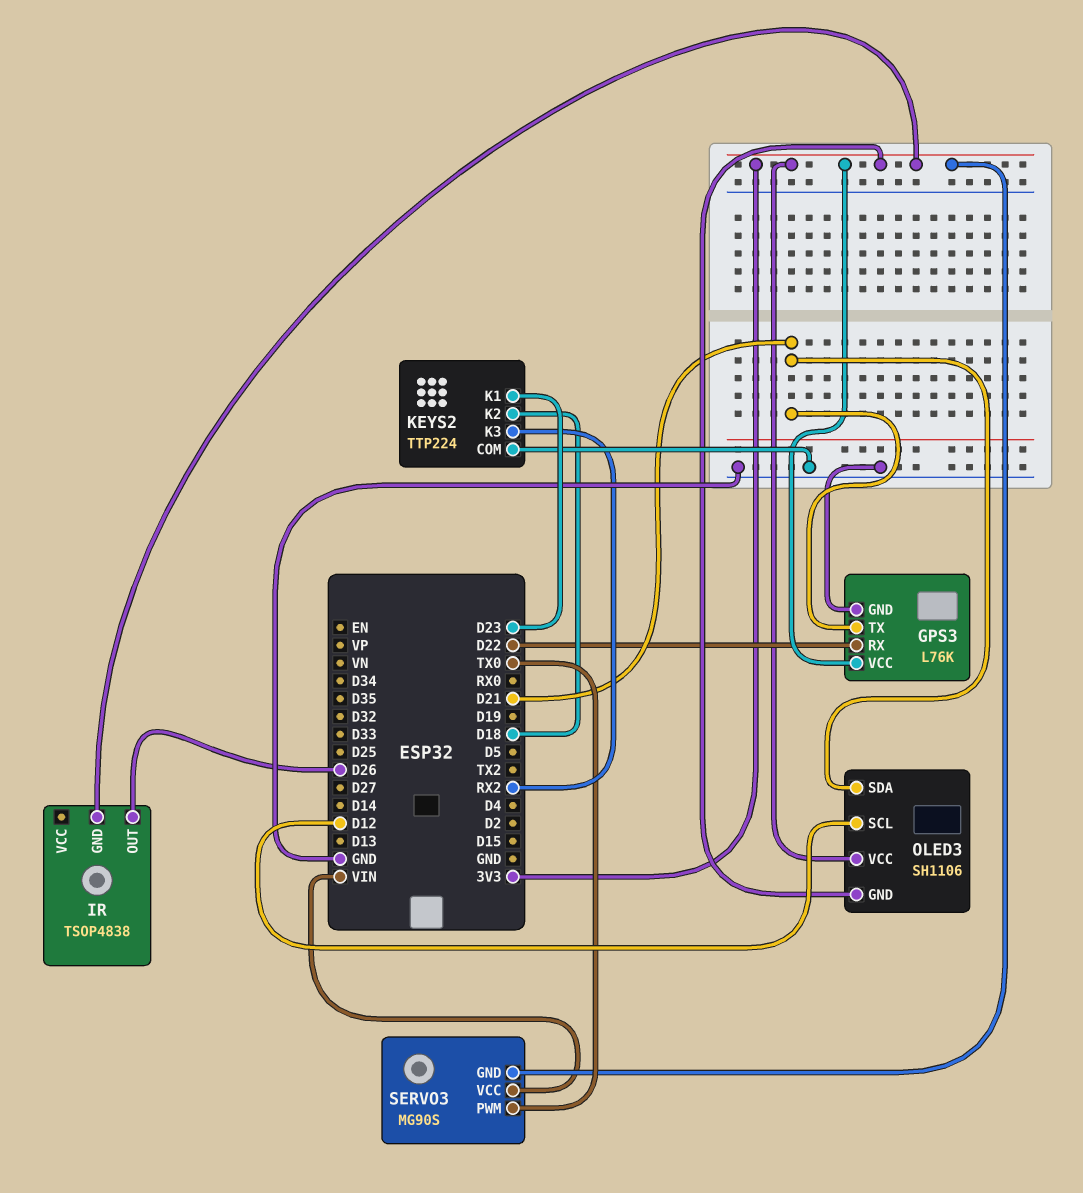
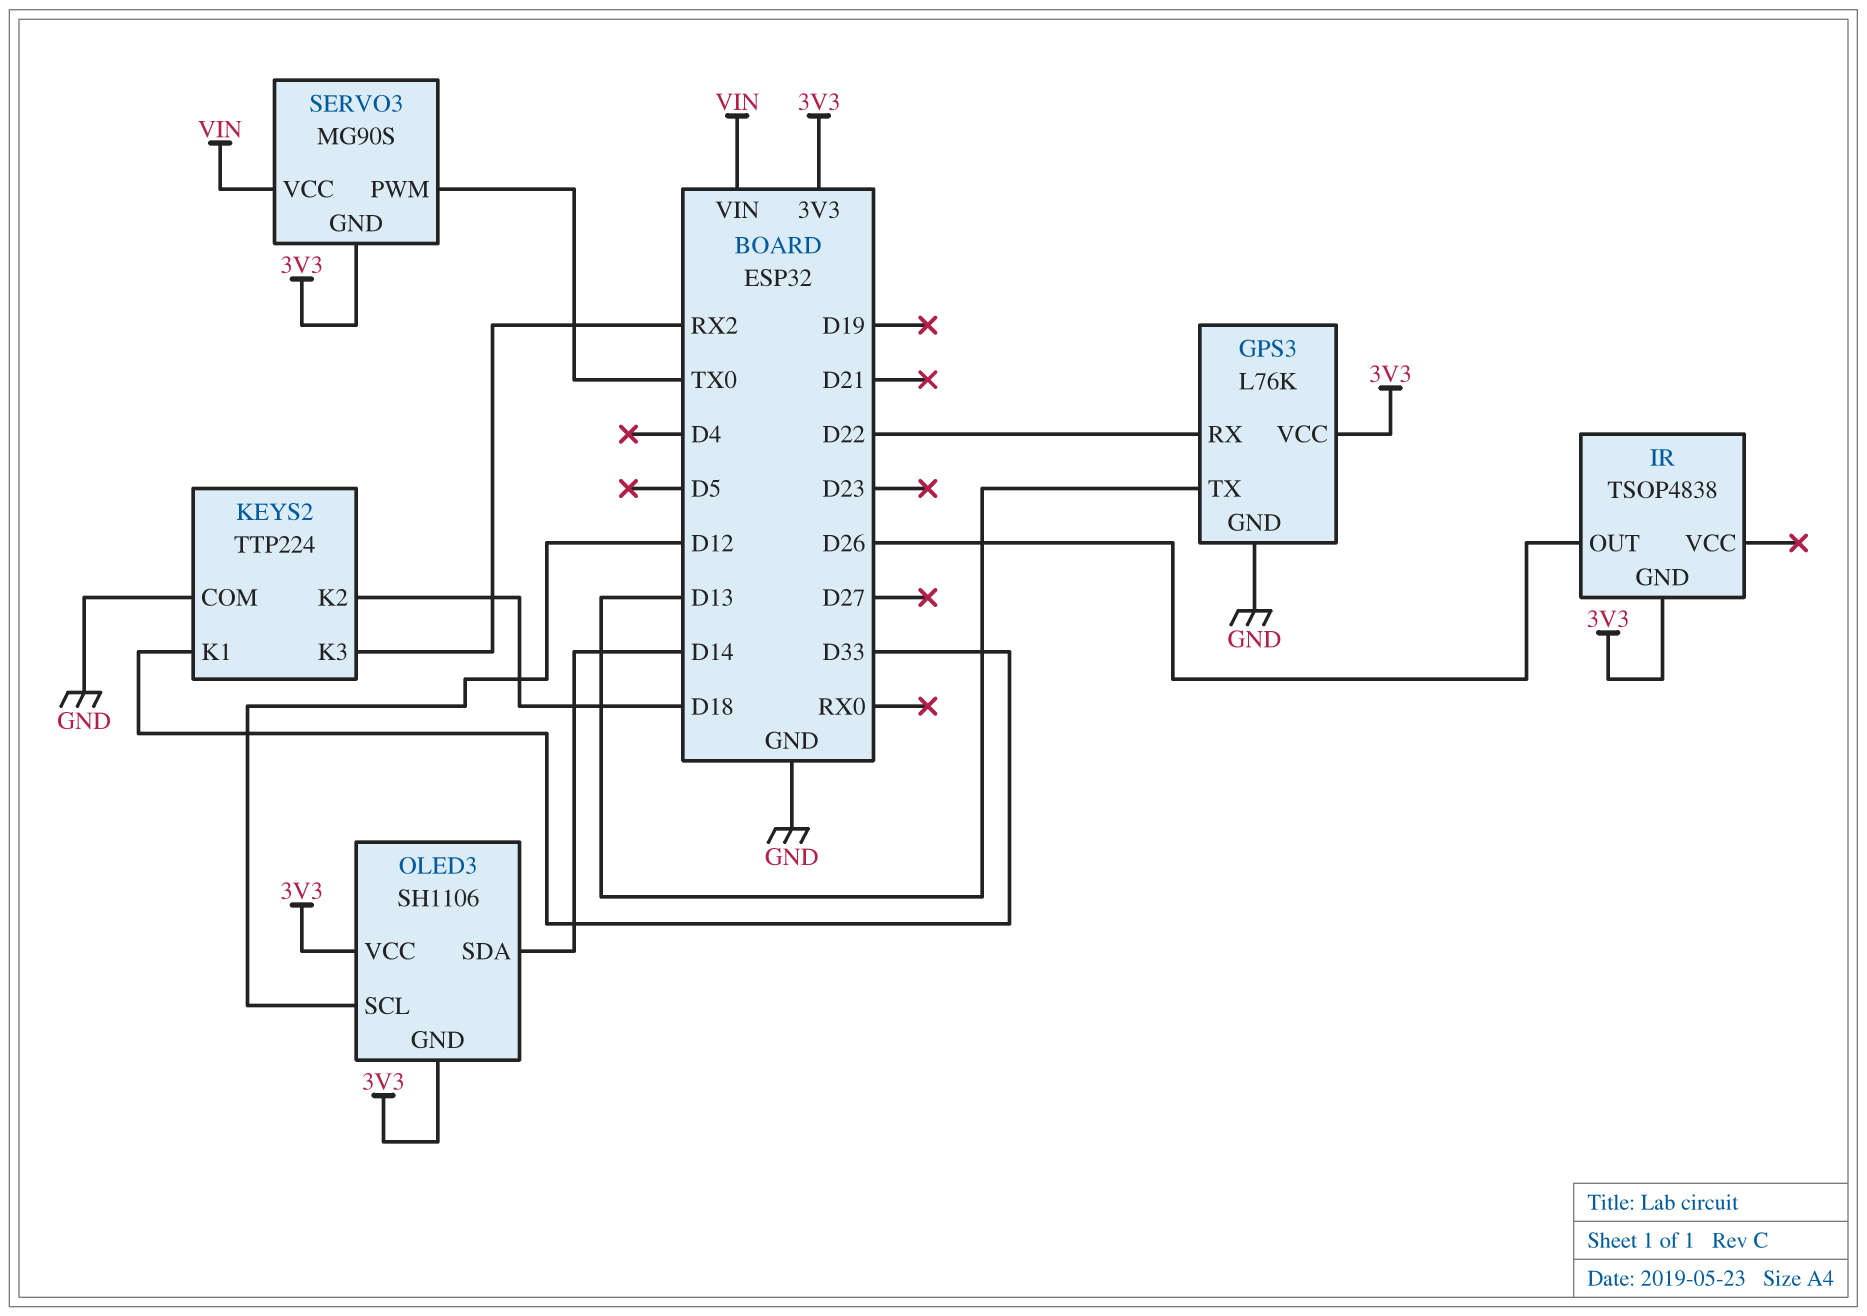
GPS3 pin TX: D21 -> D13
KEYS2 pin K1: D23 -> D33
OLED3 pin SDA: D21 -> D14

